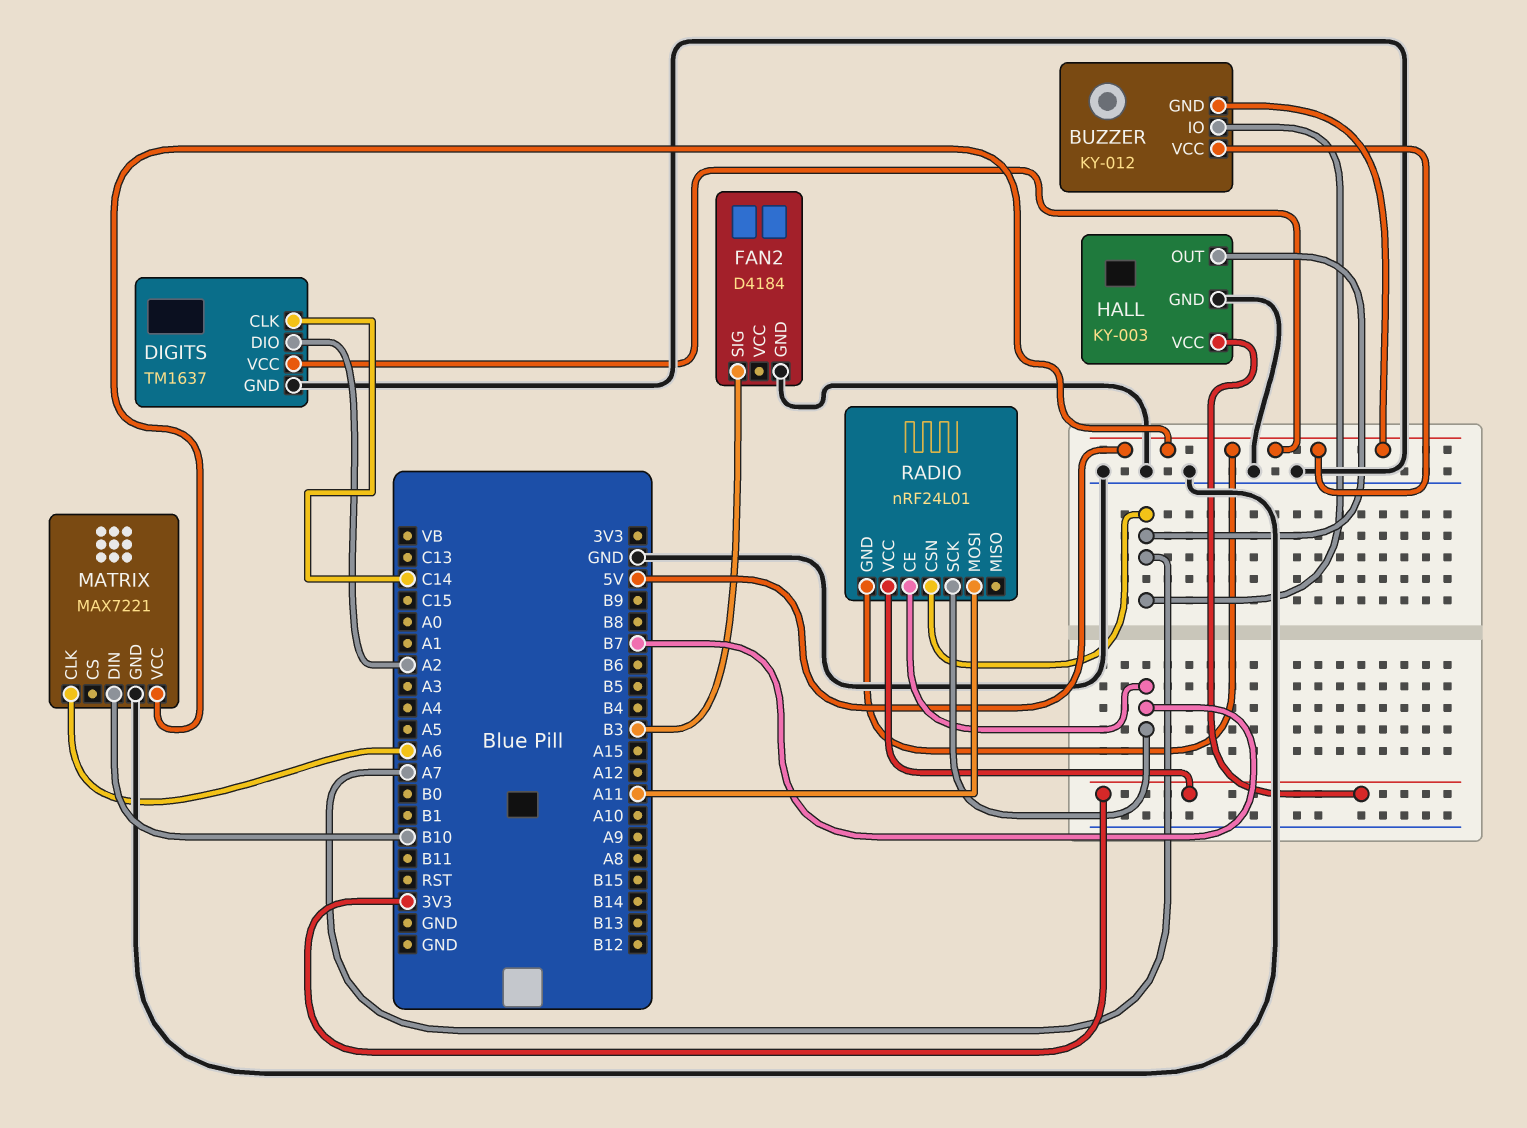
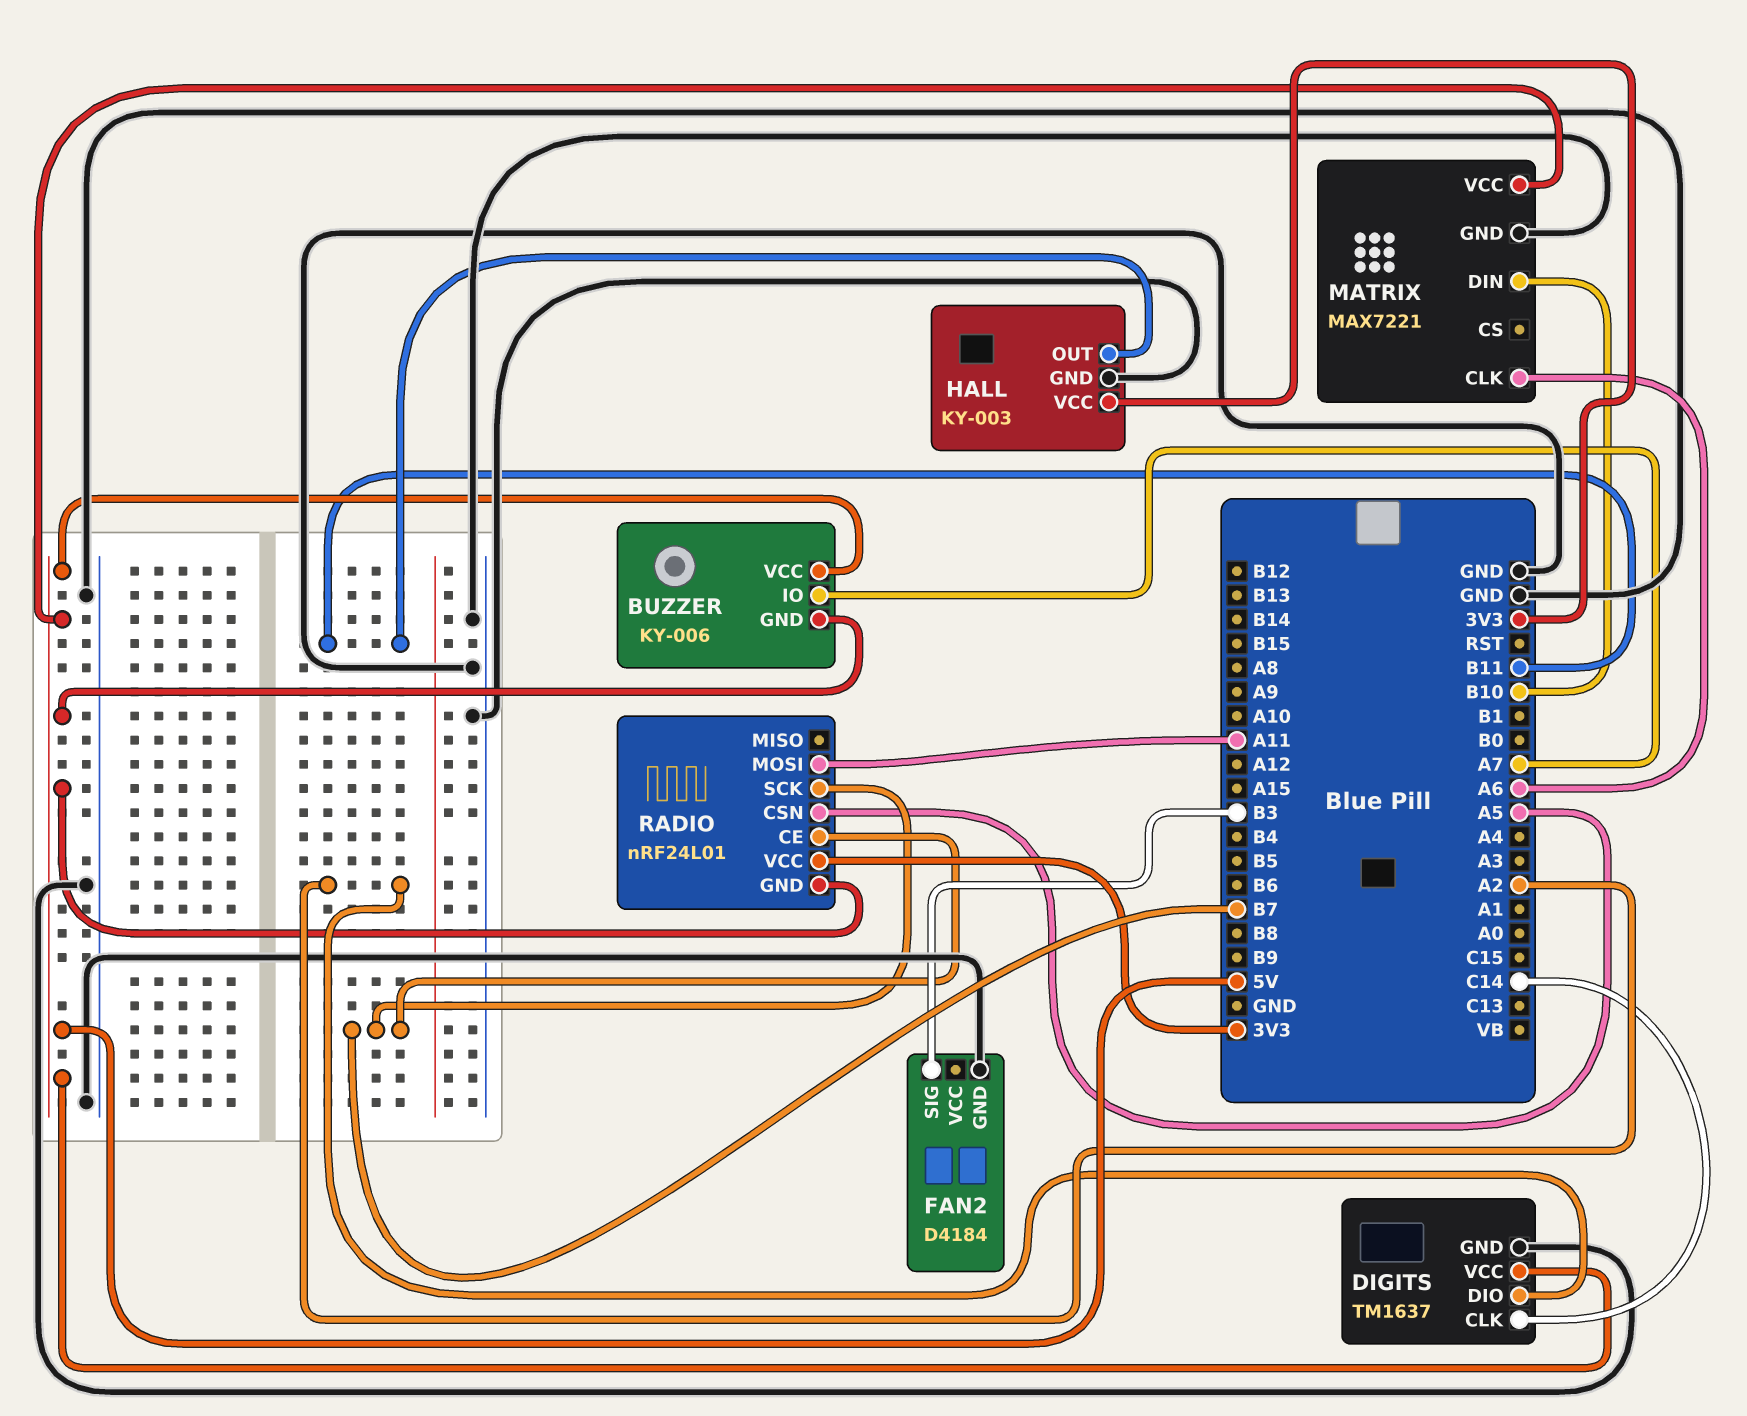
BUZZER: KY-012 -> KY-006
HALL pin OUT: A7 -> B11
RADIO pin CSN: A7 -> A5

